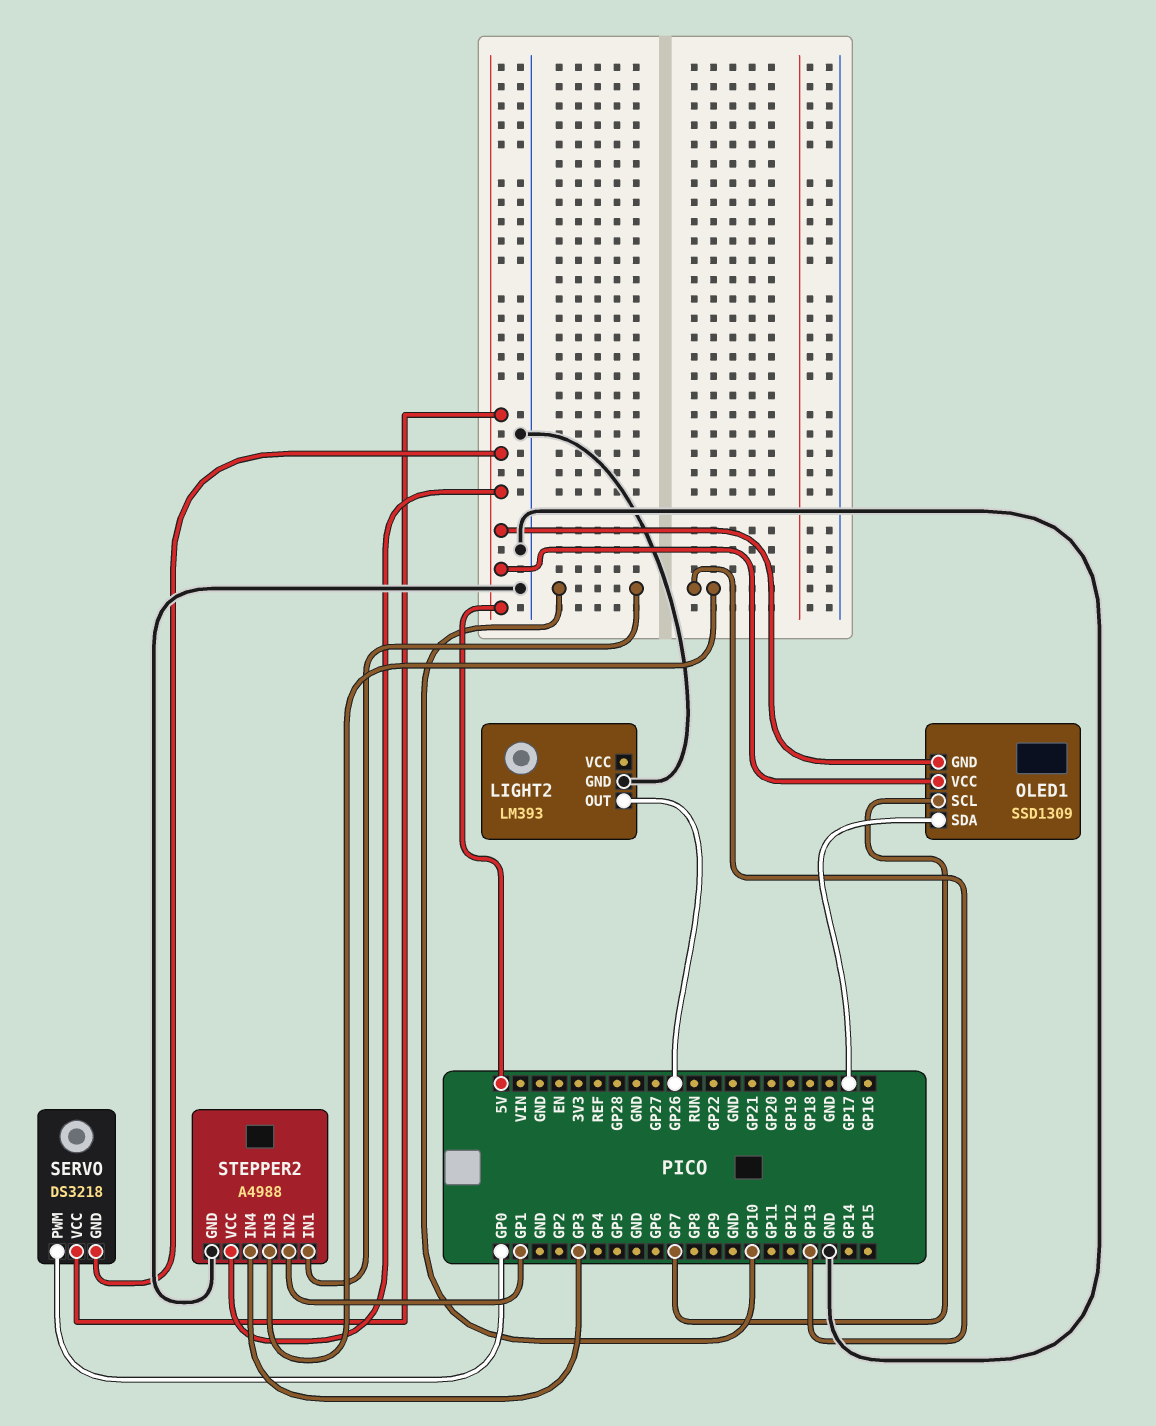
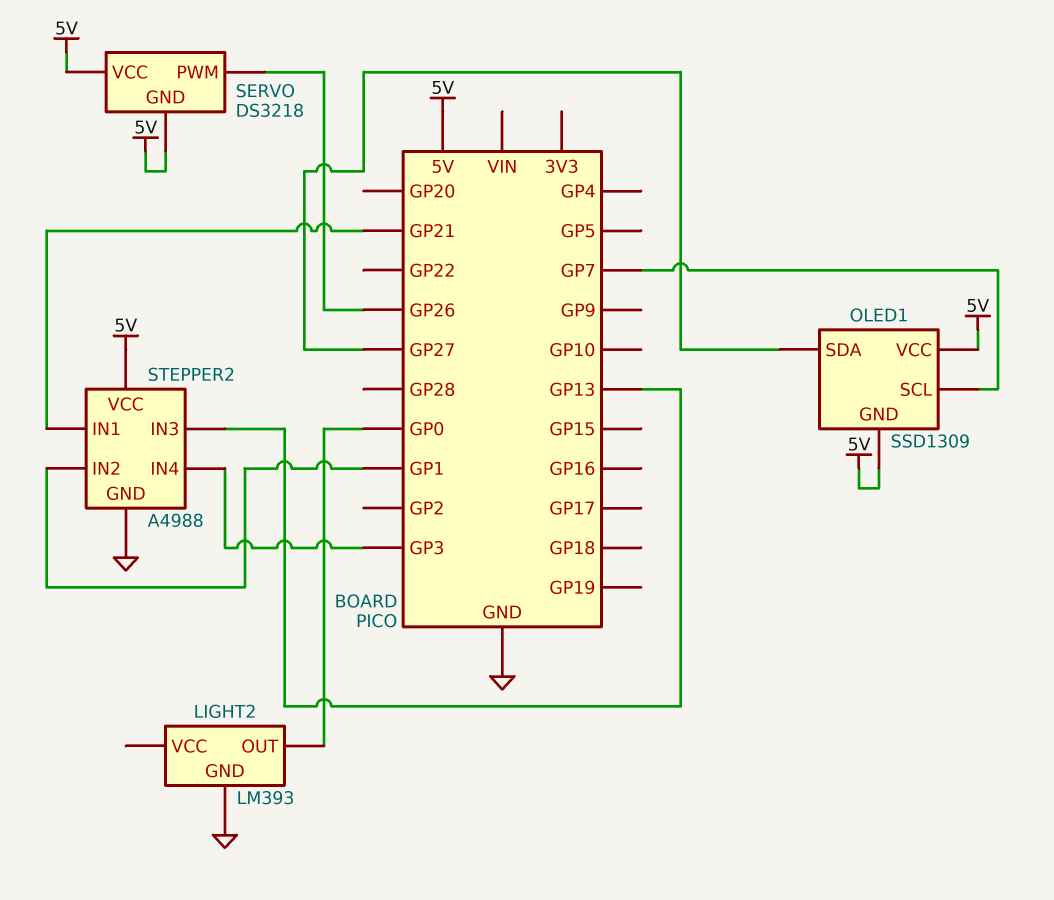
LIGHT2 pin OUT: GP26 -> GP0
OLED1 pin SDA: GP17 -> GP27
SERVO pin PWM: GP0 -> GP26
STEPPER2 pin IN1: GP10 -> GP21

